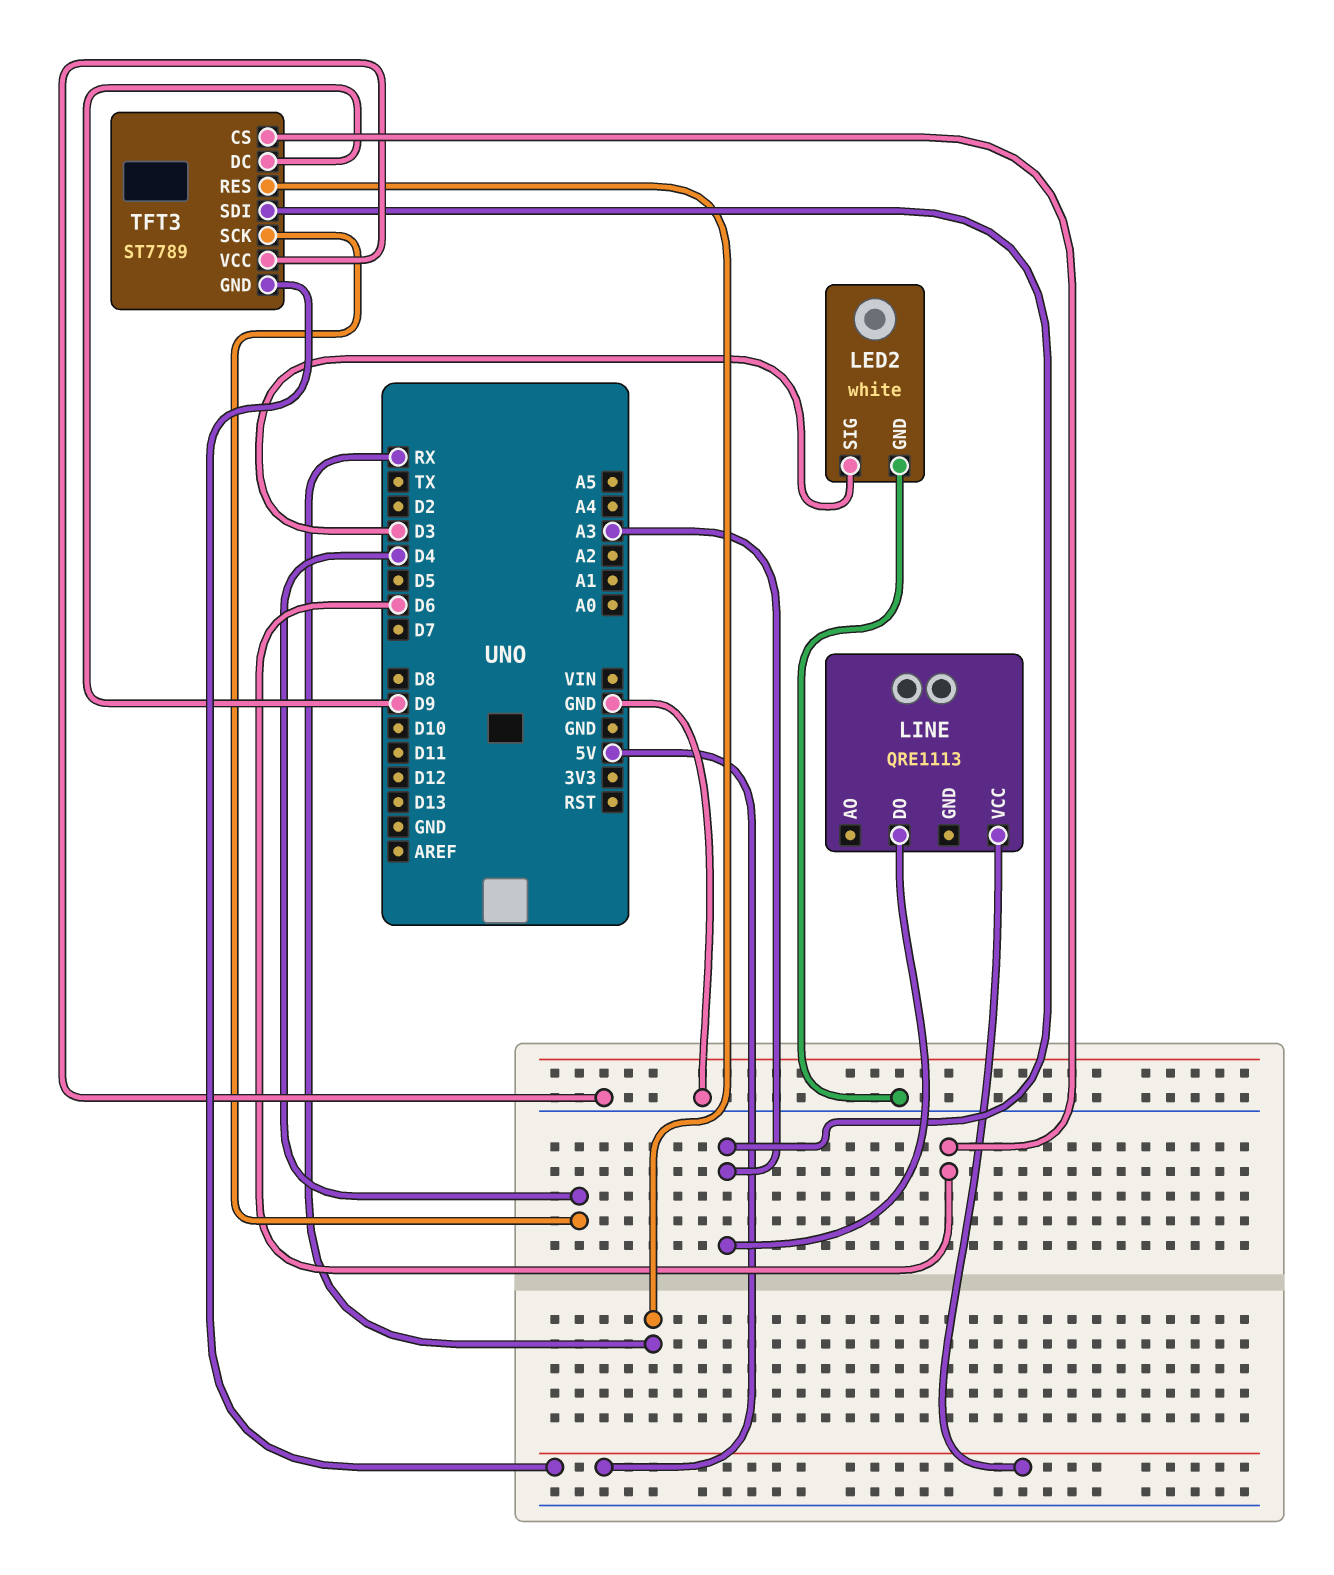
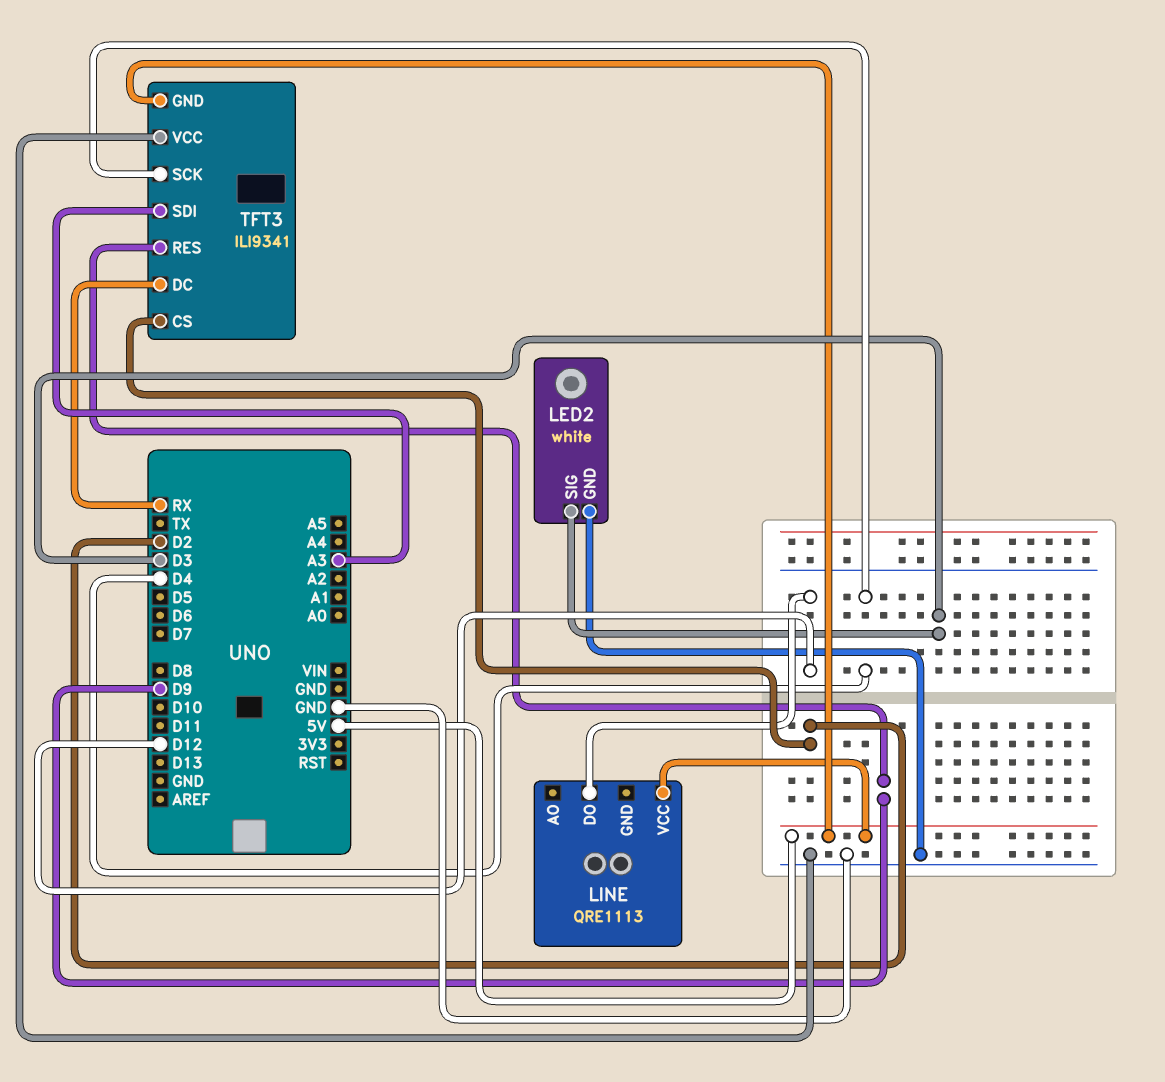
LINE pin DO: A3 -> D12
TFT3: ST7789 -> ILI9341
TFT3 pin CS: D6 -> D2
TFT3 pin DC: D9 -> RX
TFT3 pin RES: RX -> D9

